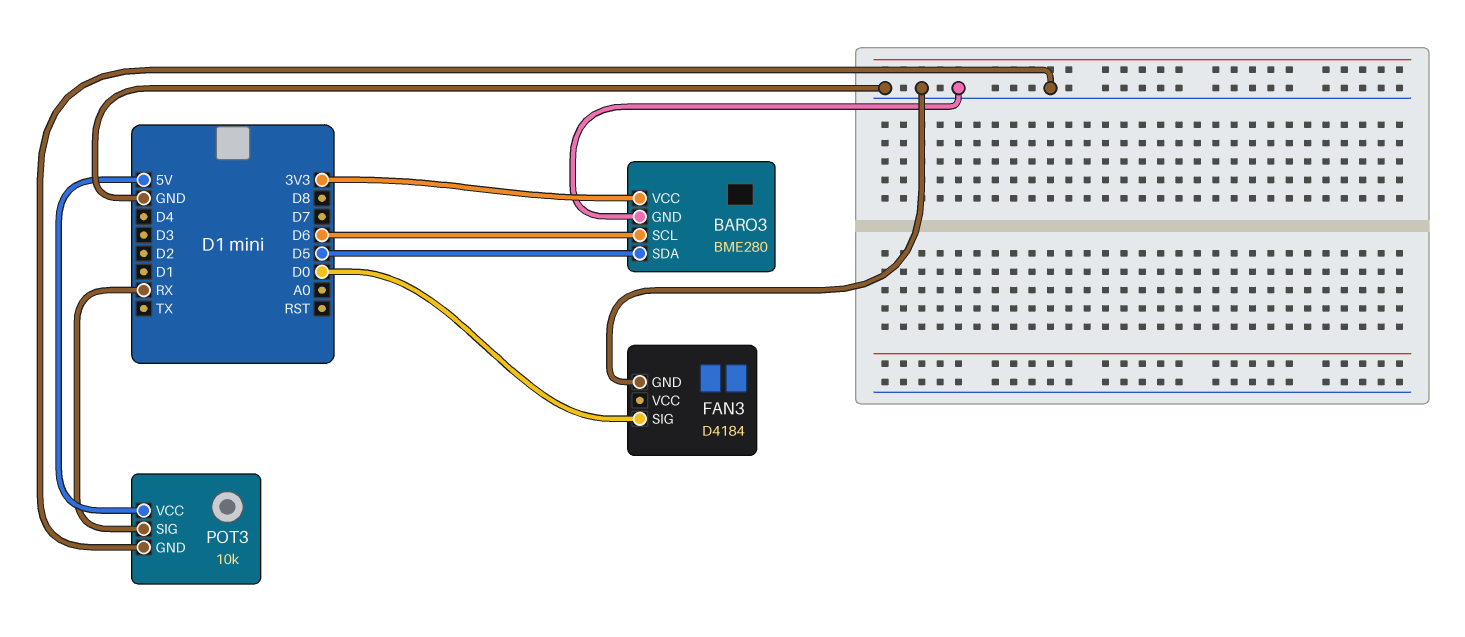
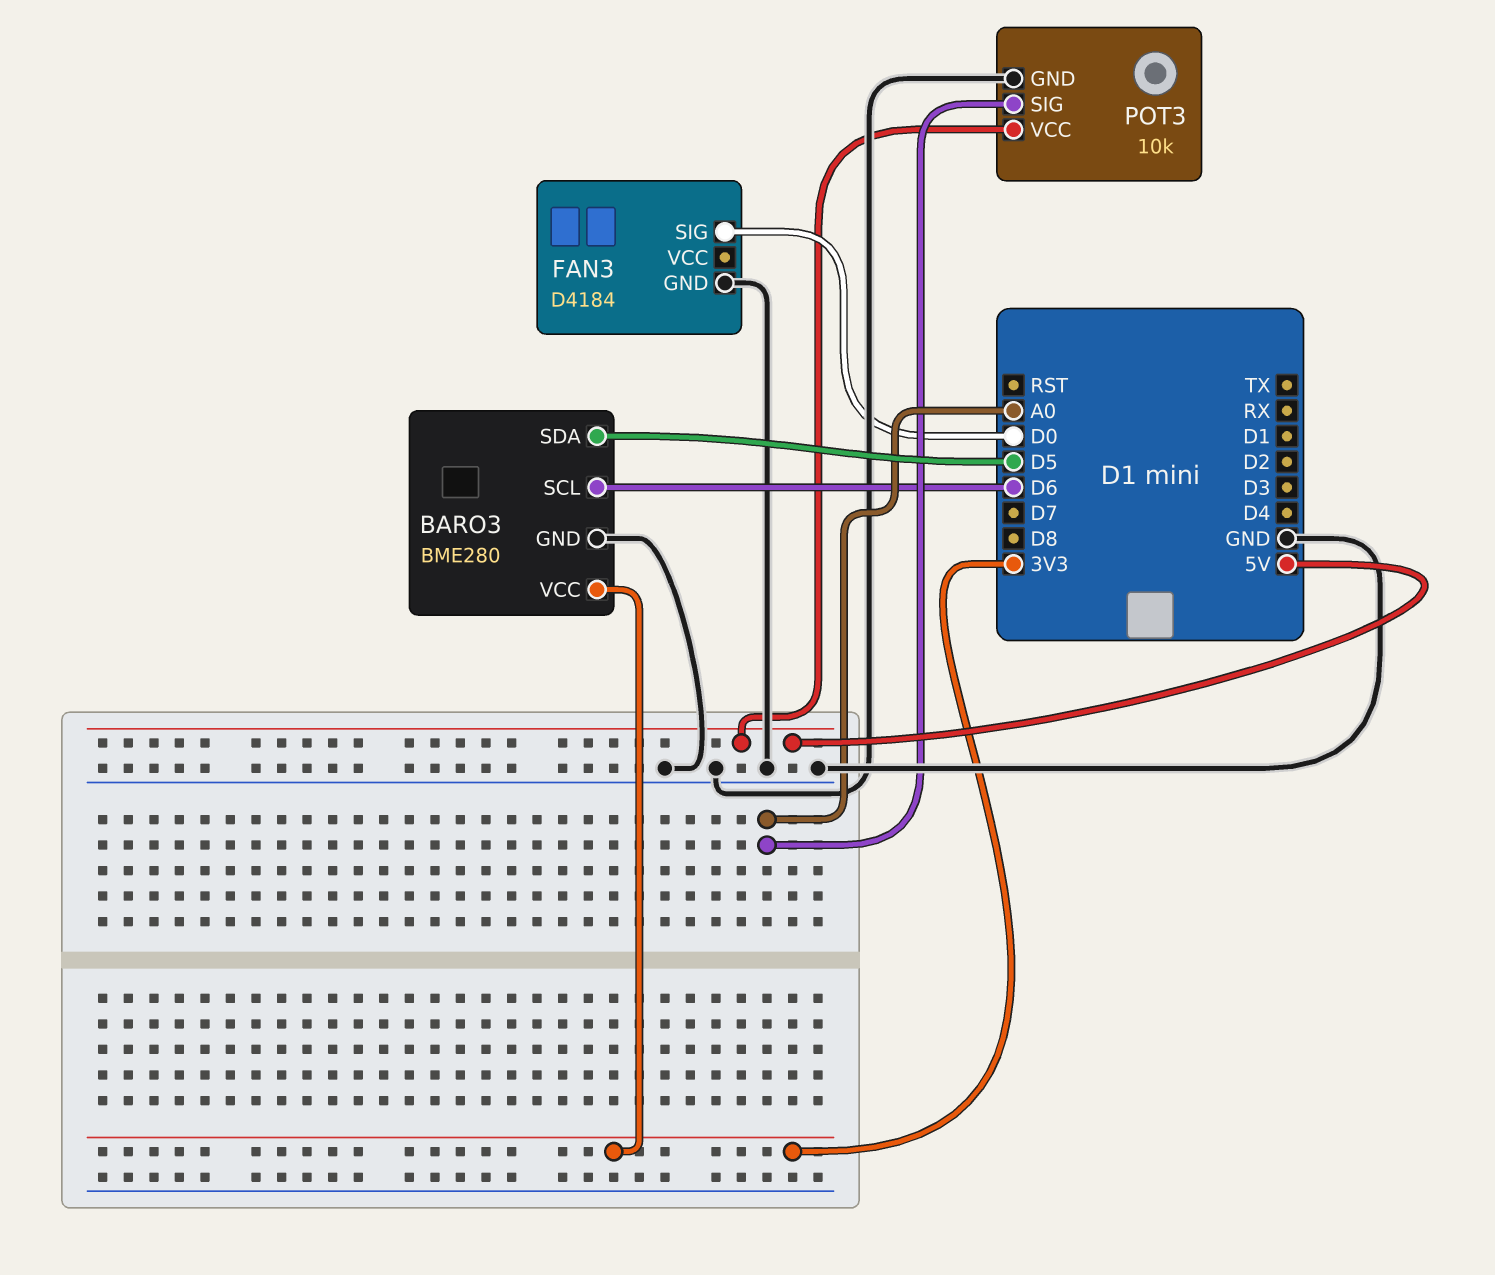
POT3 pin SIG: RX -> A0

